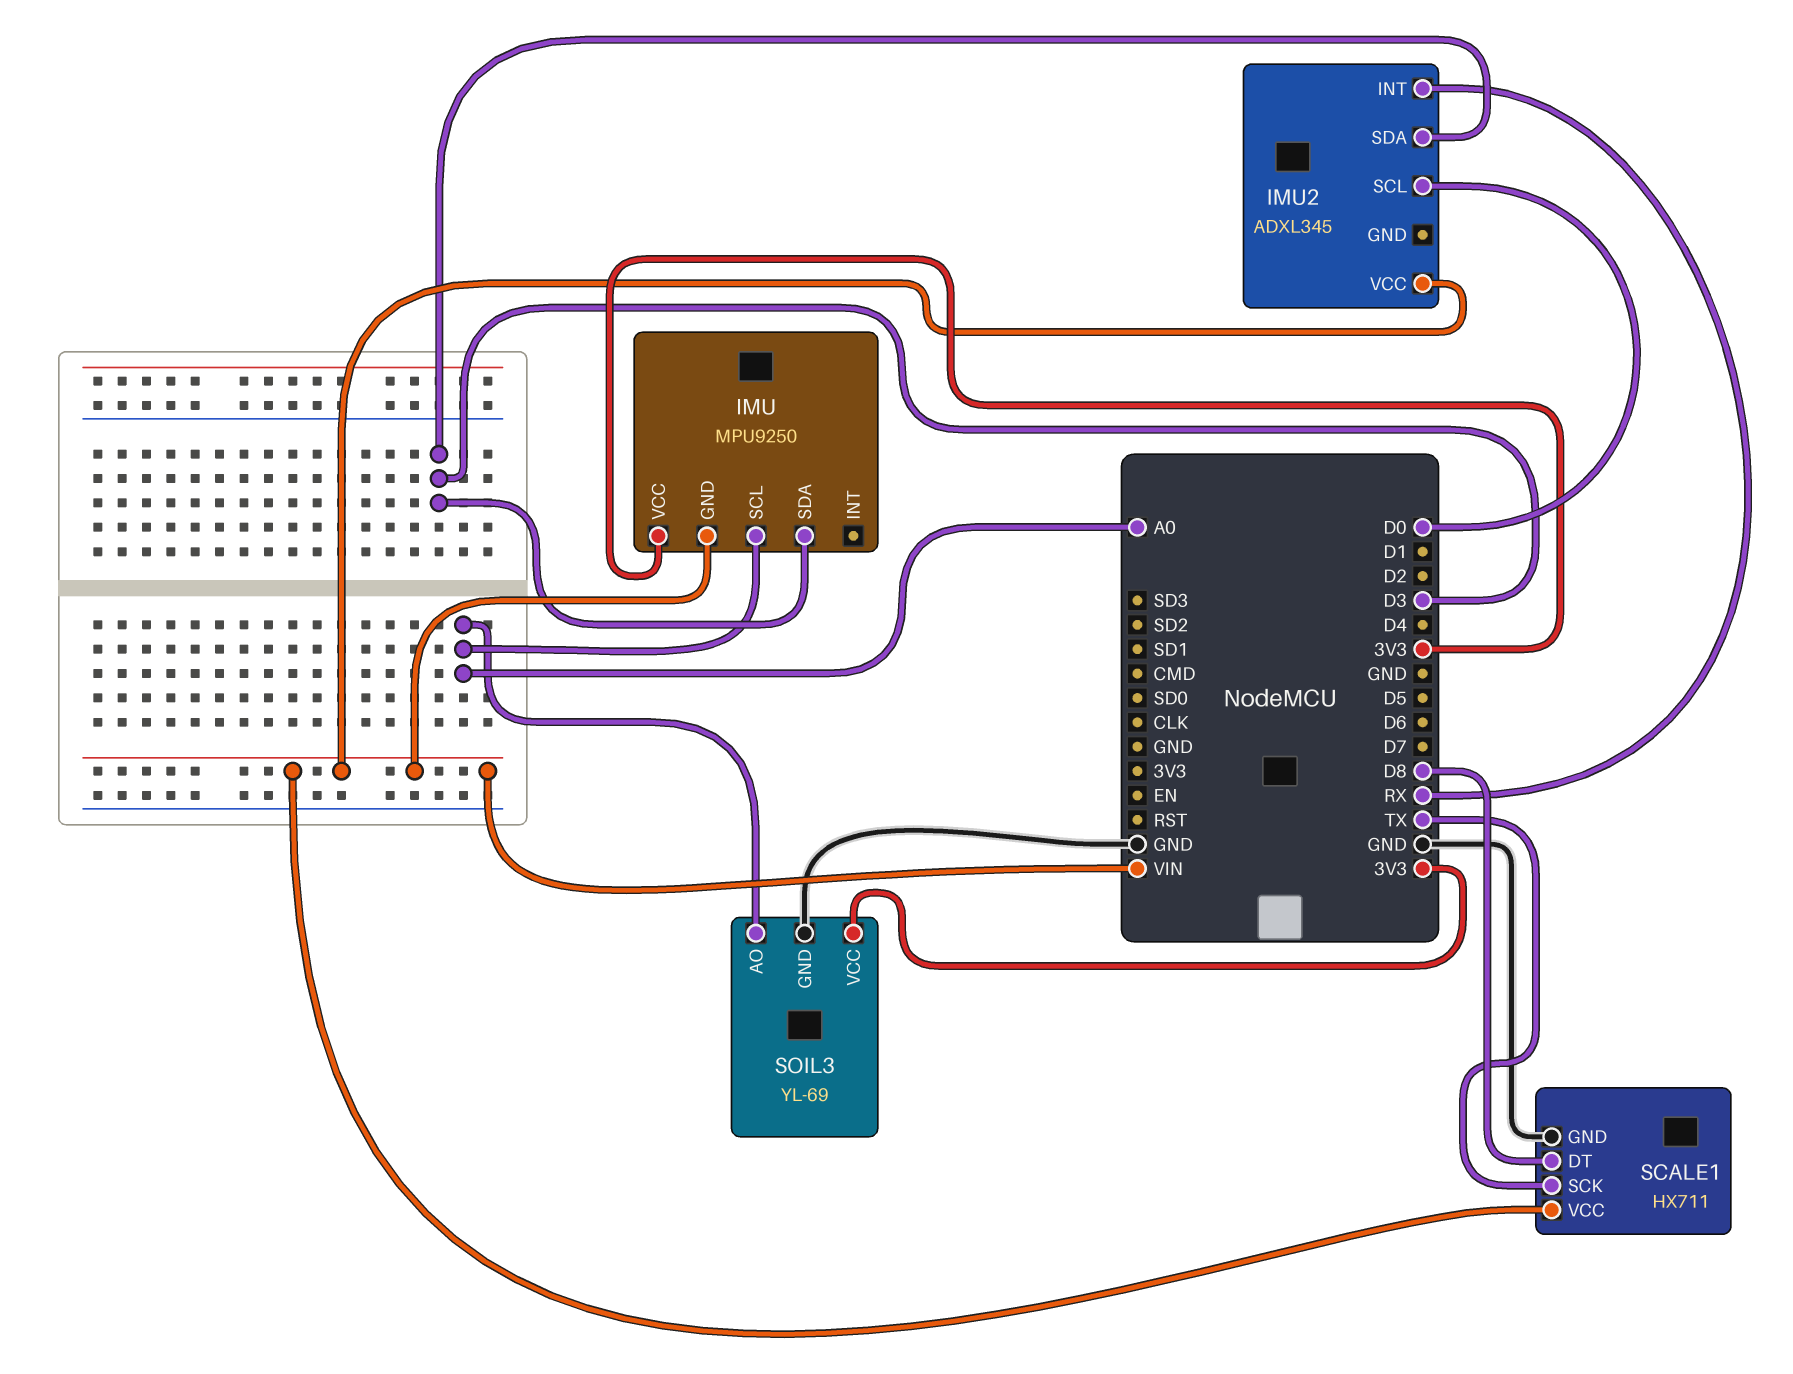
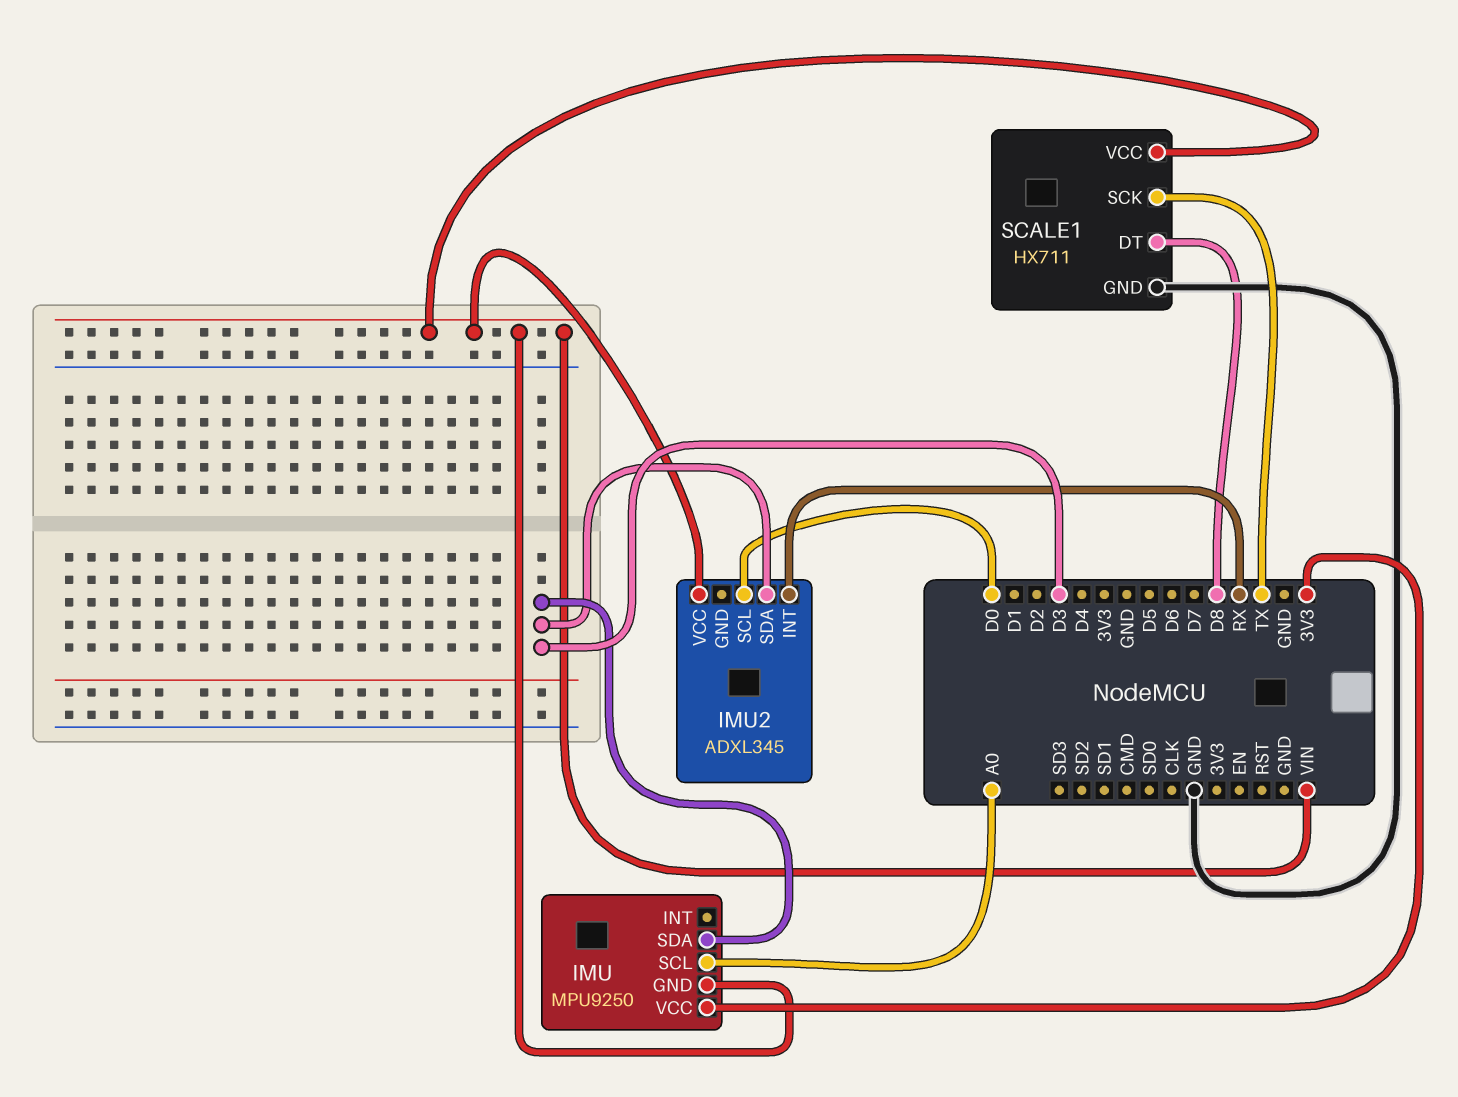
SOIL3: YL-69 -> none
SOIL3 pin AO: A0 -> none
SOIL3 pin GND: GND -> none
SOIL3 pin VCC: 3V3 -> none

